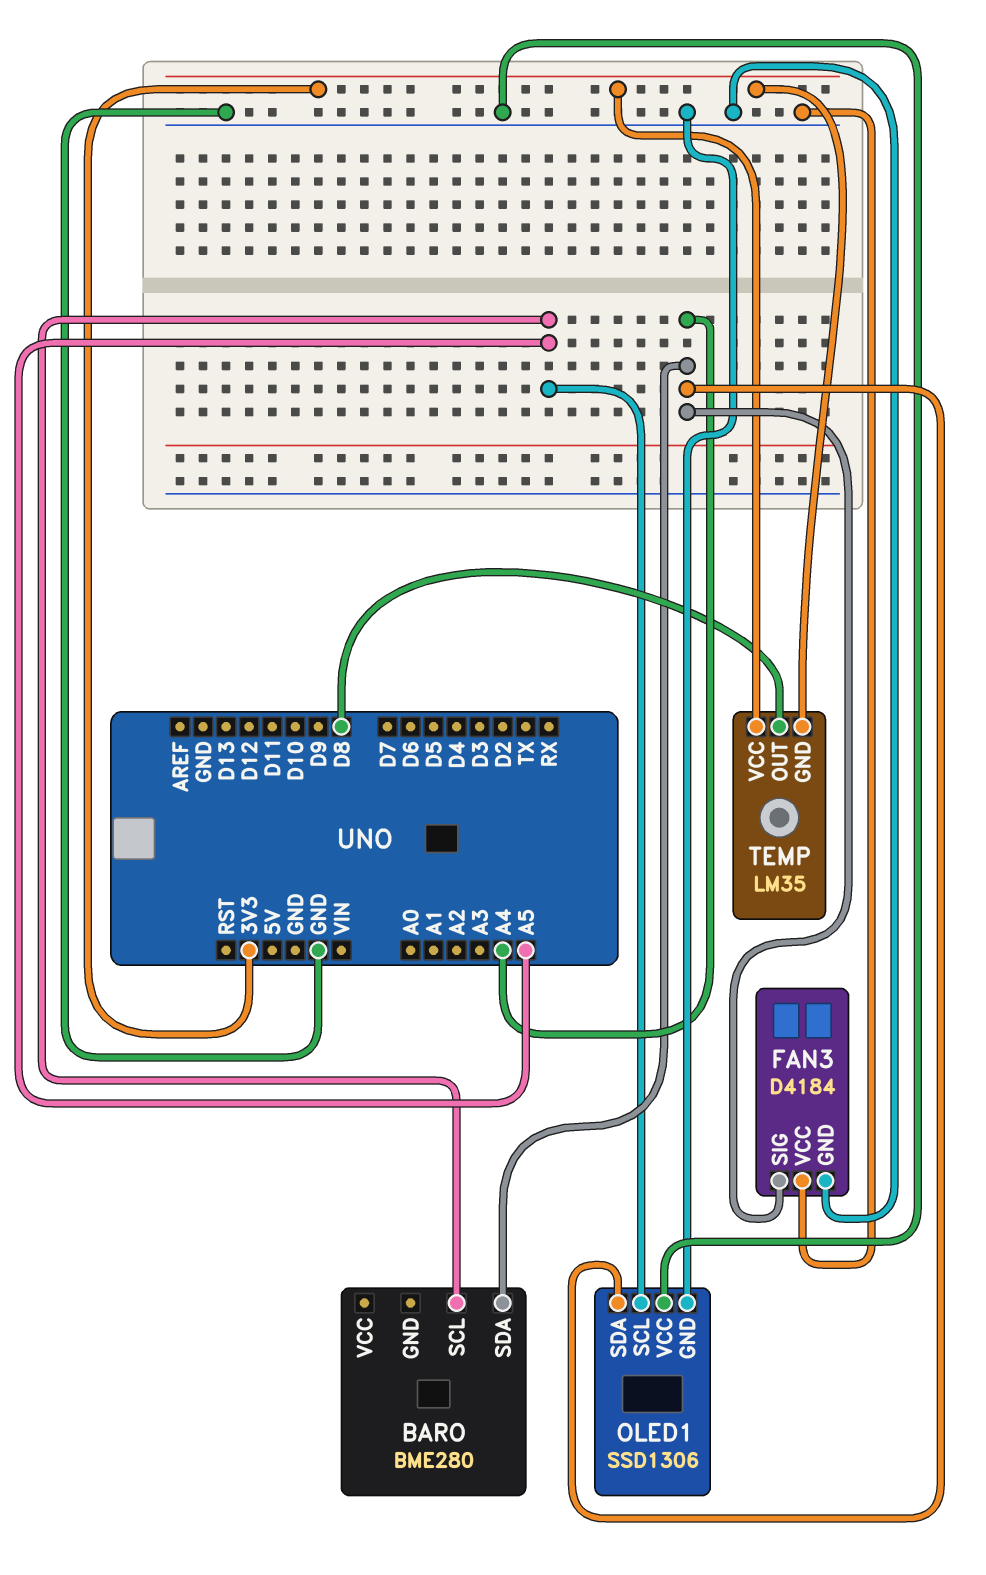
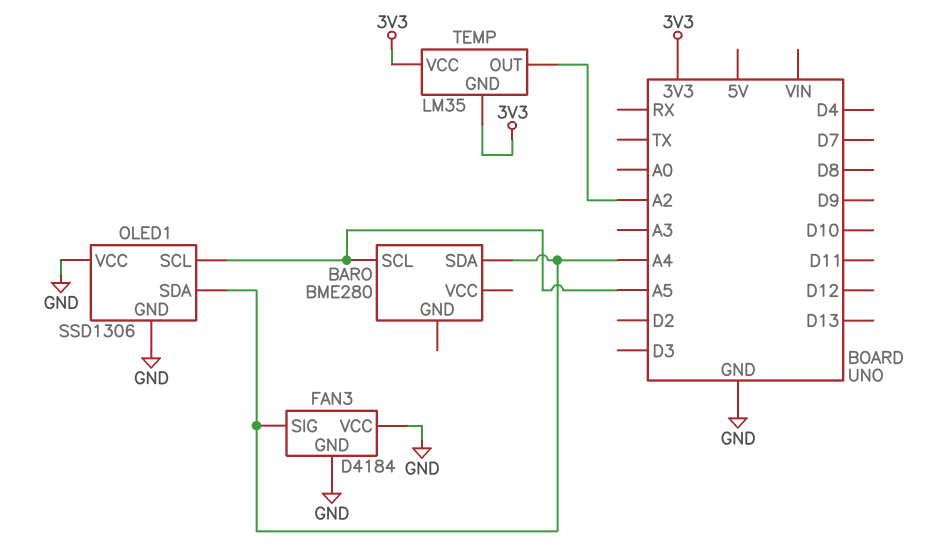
TEMP pin OUT: D8 -> A2

